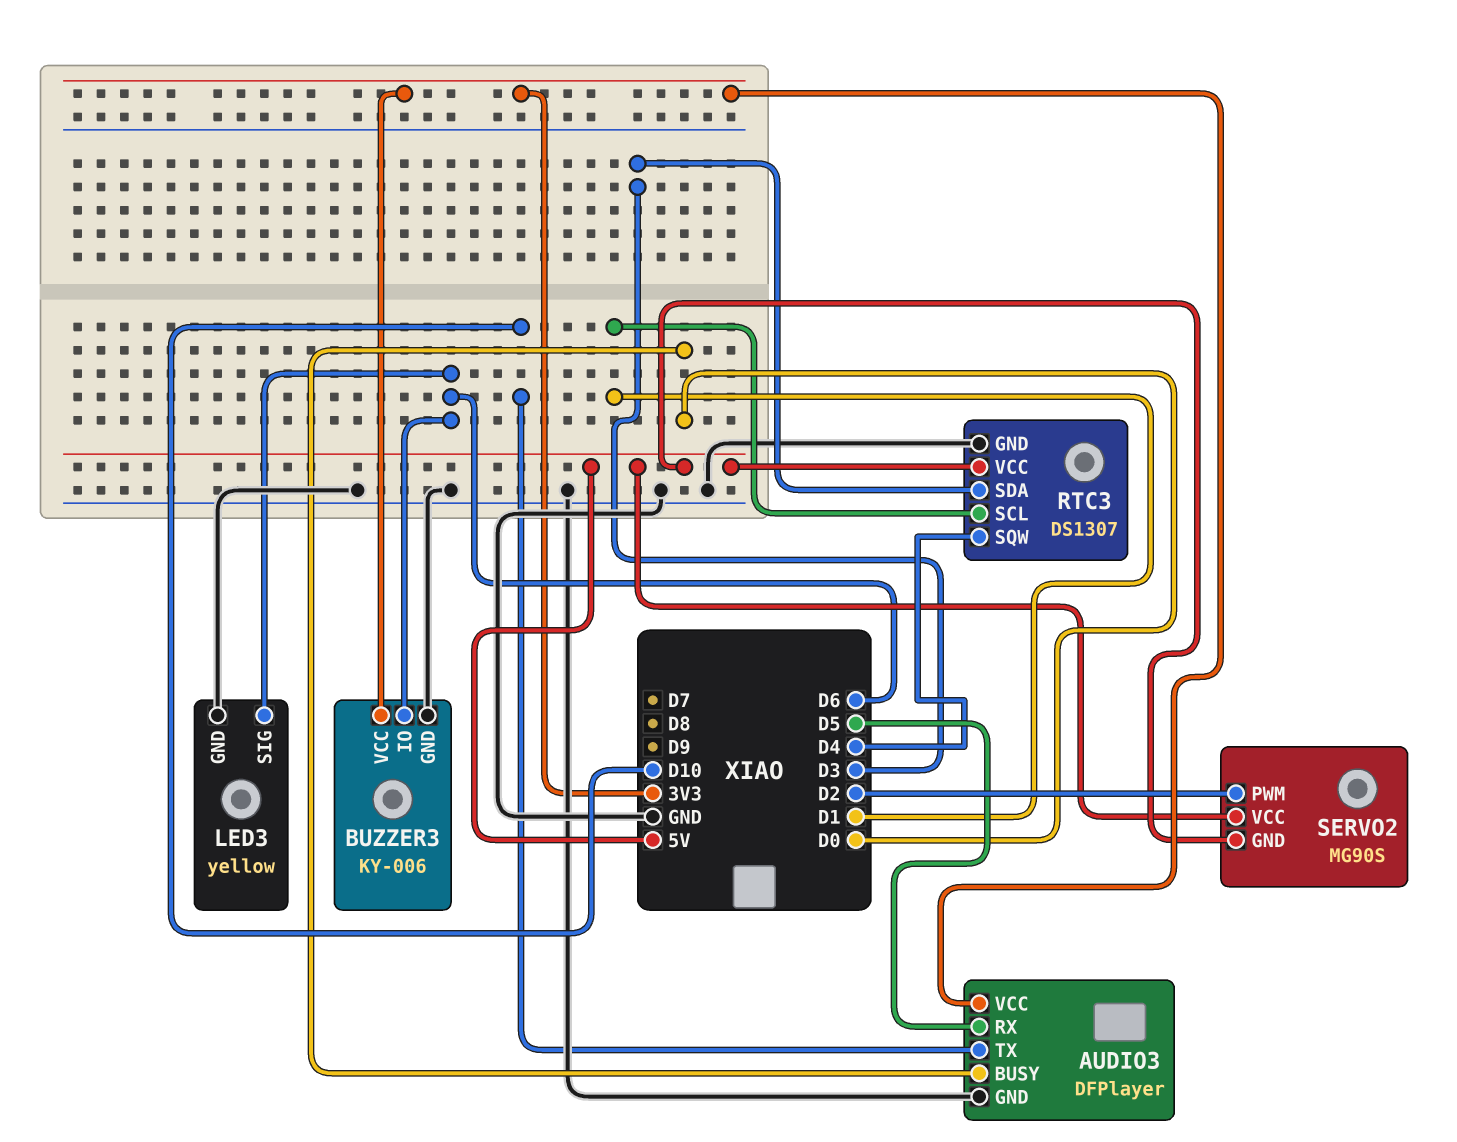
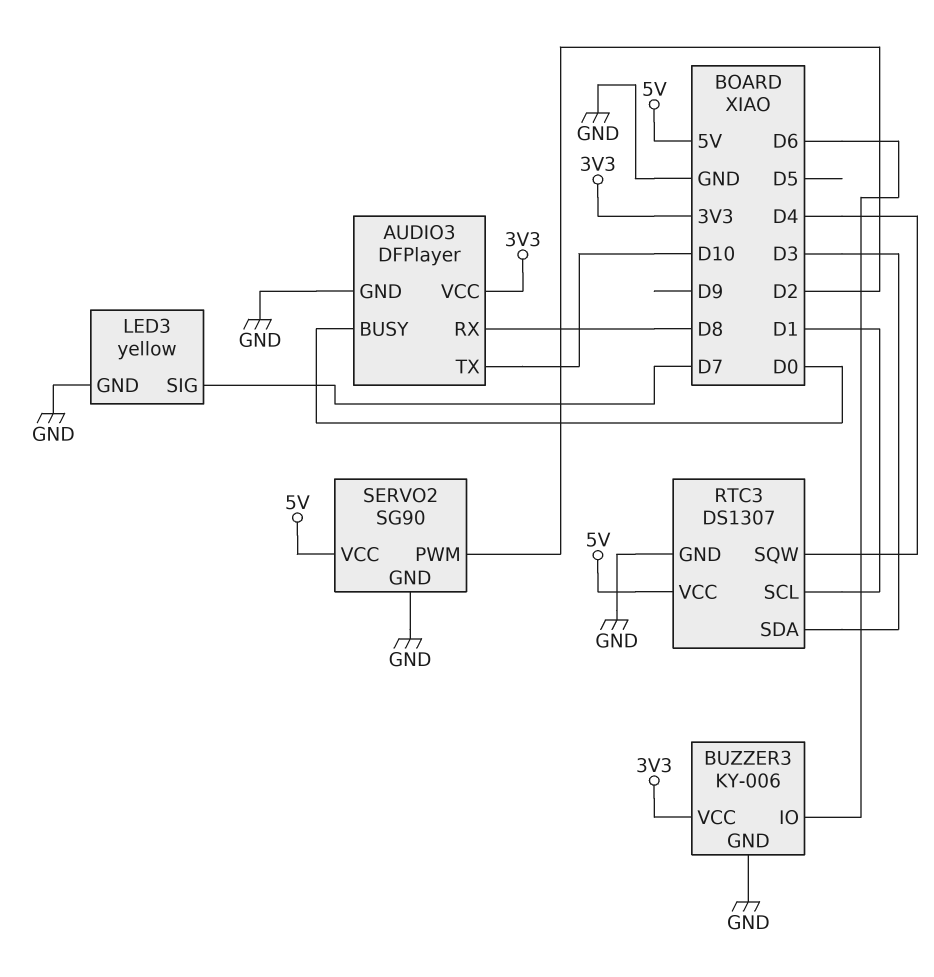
AUDIO3 pin RX: D5 -> D8
LED3 pin SIG: D6 -> D7
SERVO2: MG90S -> SG90
SERVO2 pin GND: 5V -> GND

